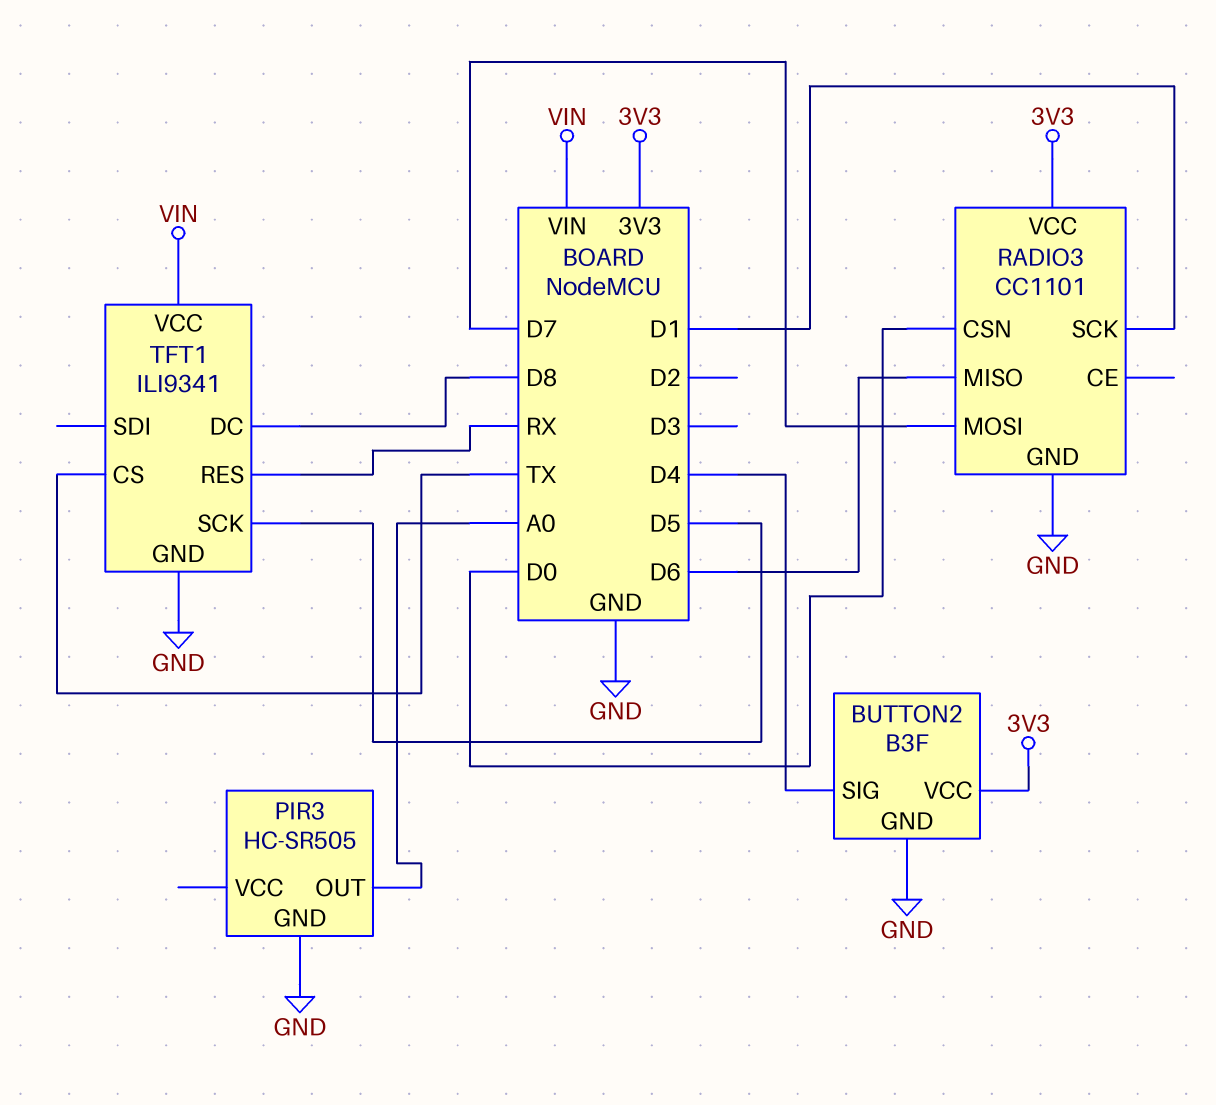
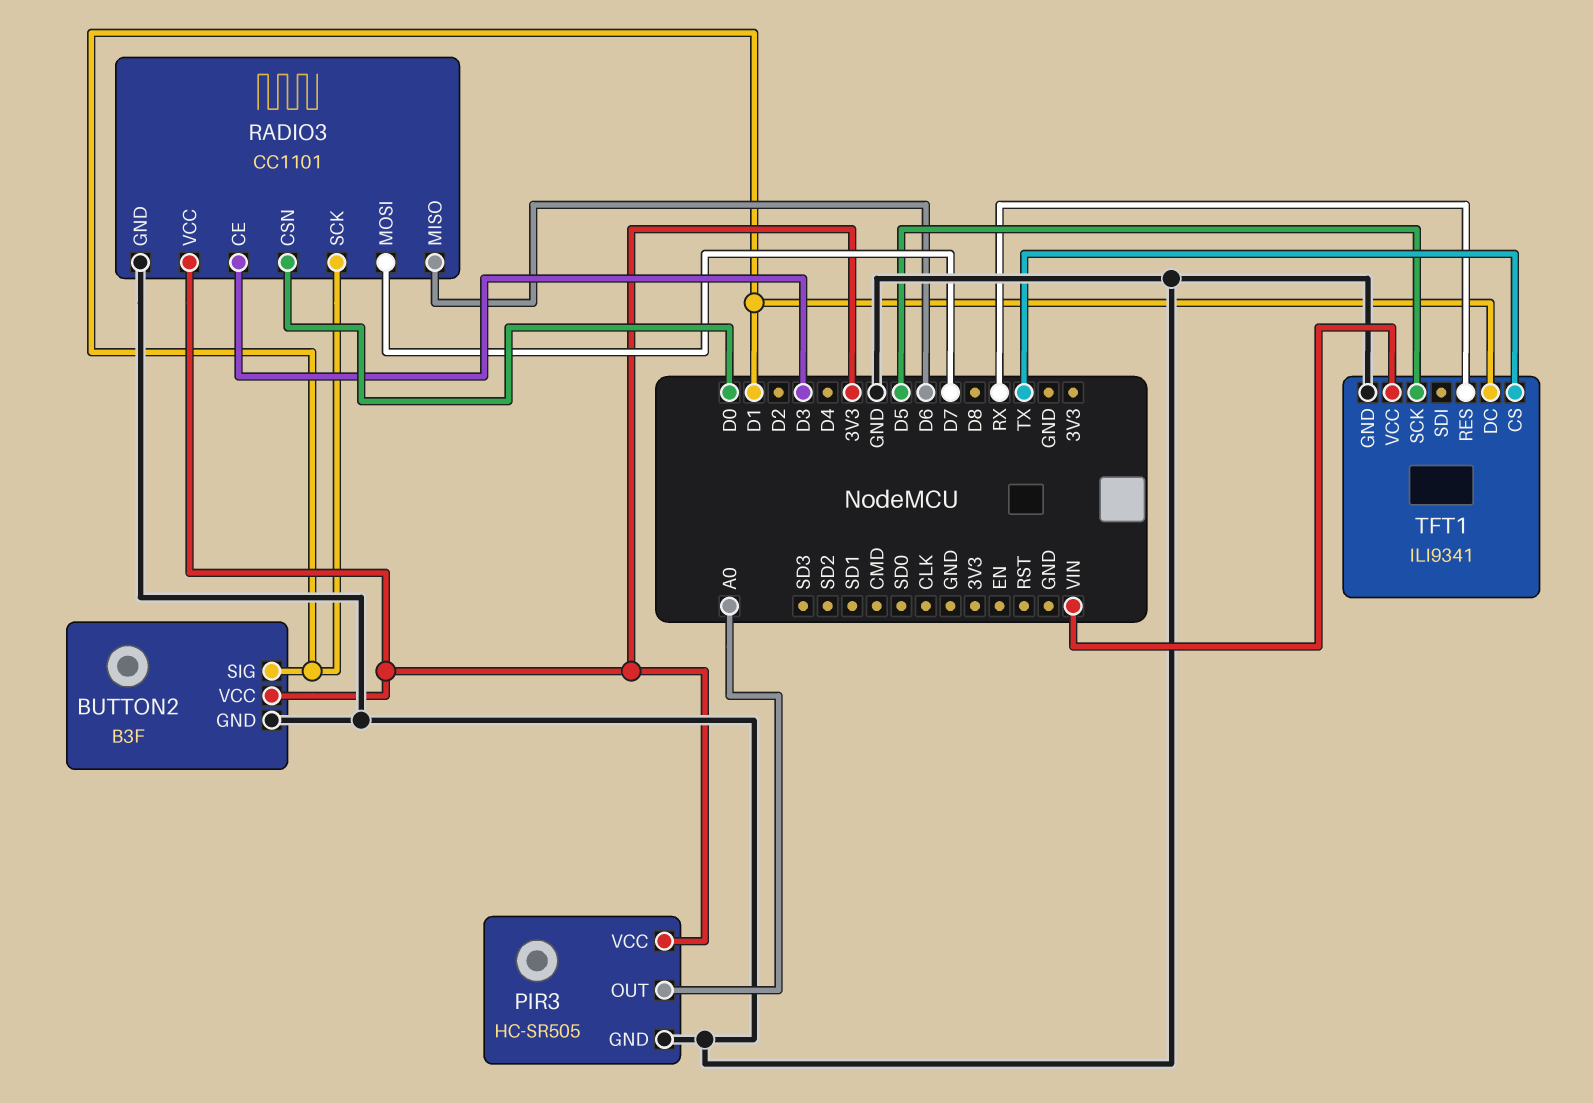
BUTTON2 pin SIG: D4 -> D1
PIR3 pin VCC: none -> 3V3
RADIO3 pin CE: none -> D3
TFT1 pin DC: D8 -> D1

